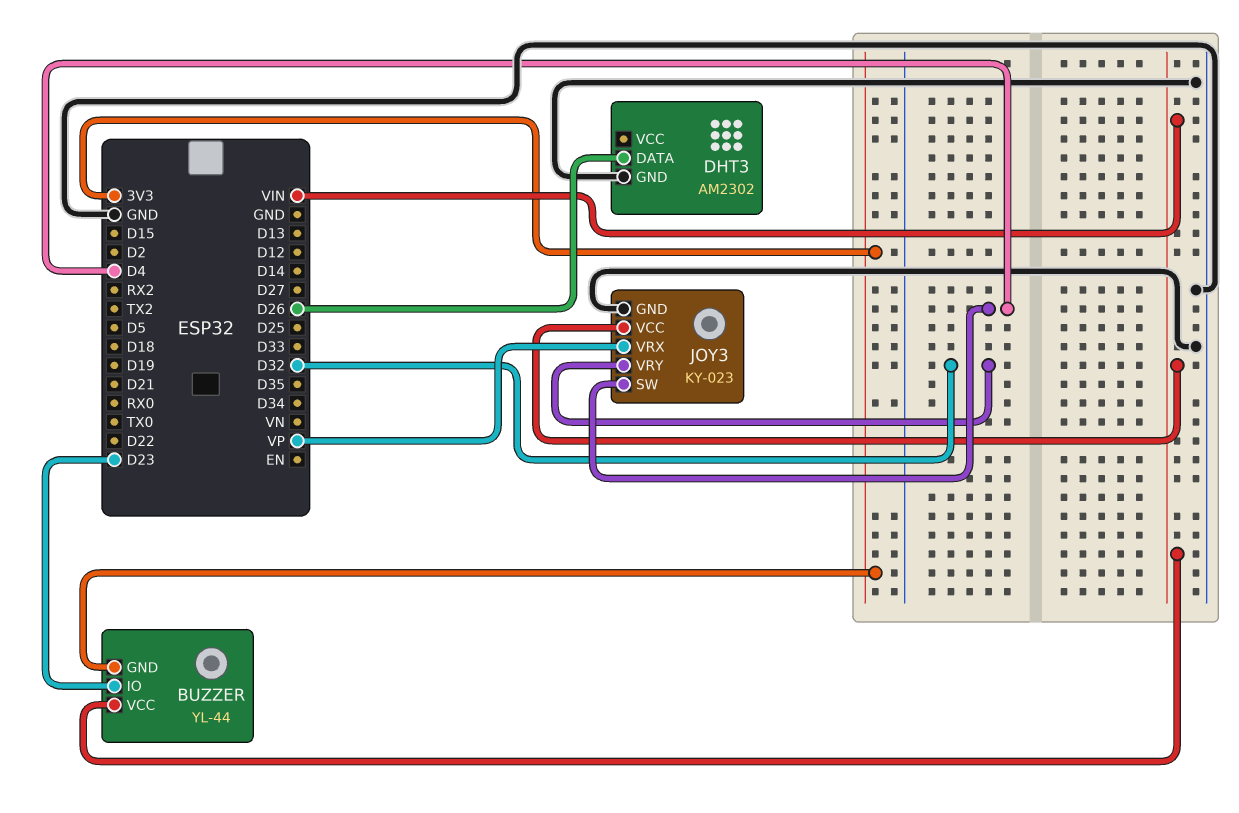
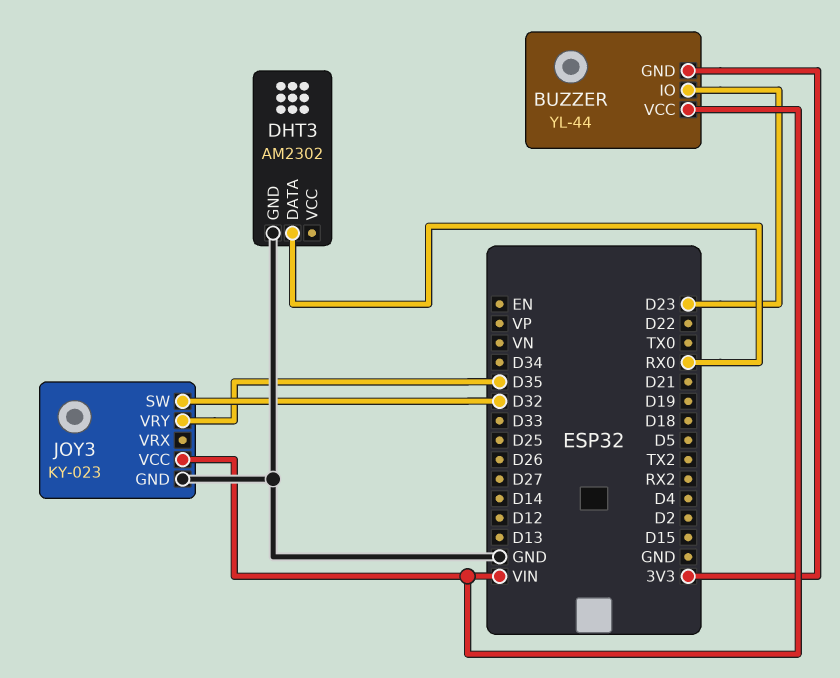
DHT3 pin DATA: D26 -> RX0
JOY3 pin SW: D4 -> D32
JOY3 pin VRX: VP -> none
JOY3 pin VRY: D32 -> D35

